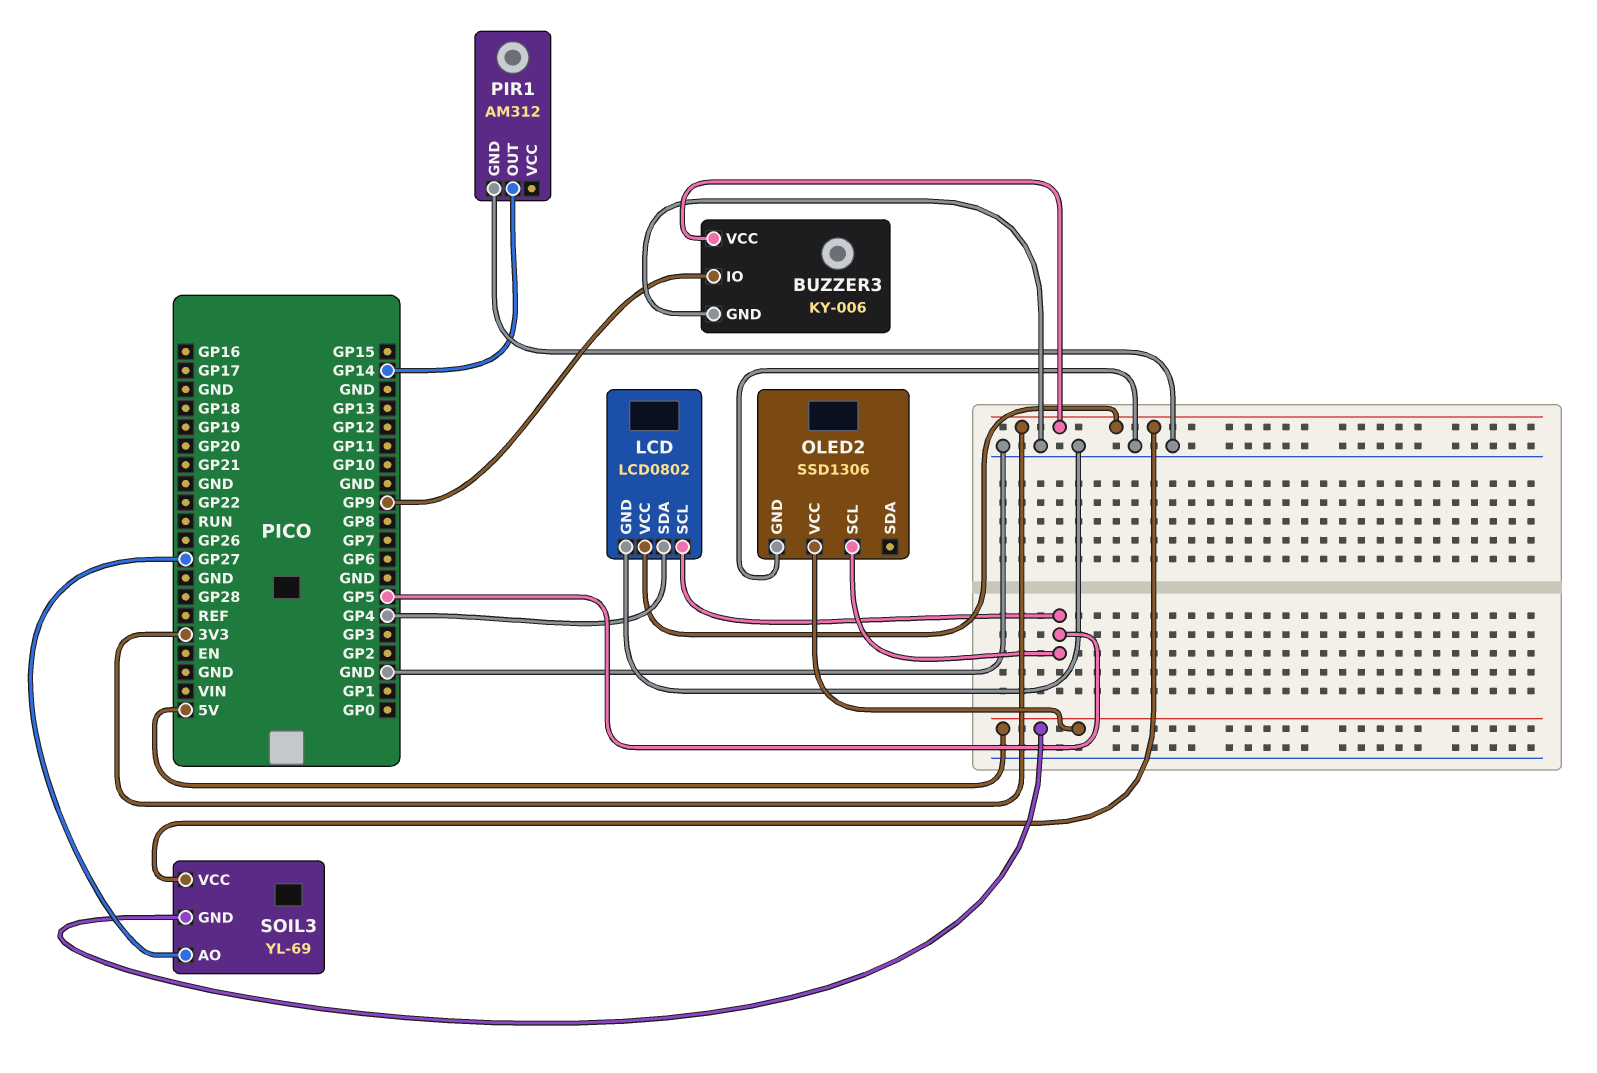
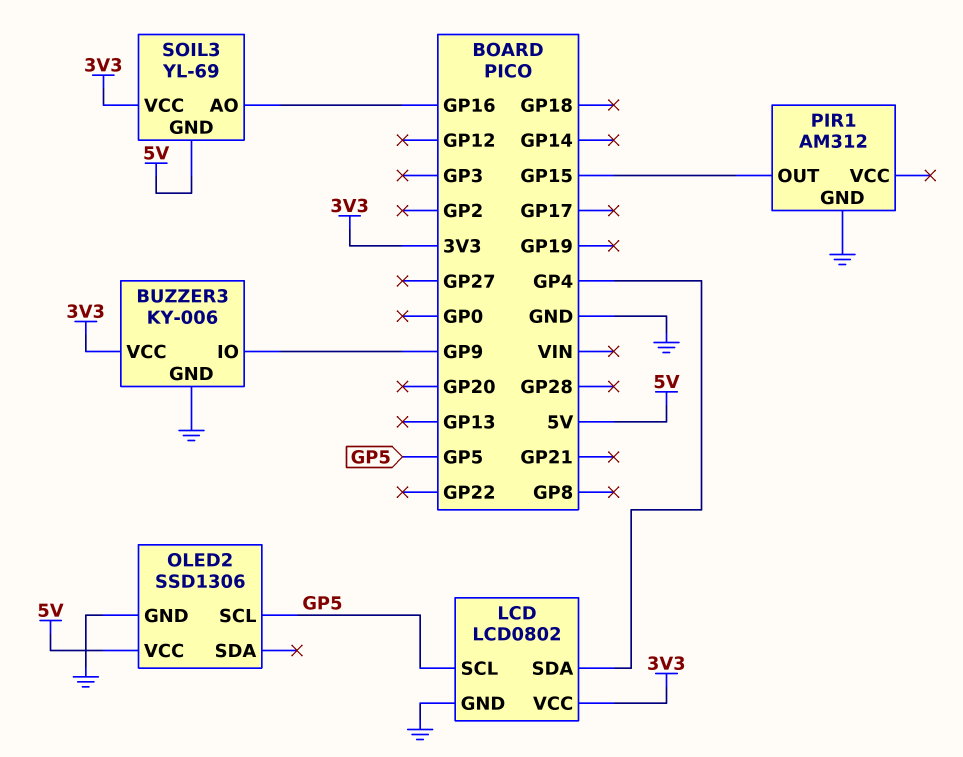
PIR1 pin OUT: GP14 -> GP15
SOIL3 pin AO: GP27 -> GP16

